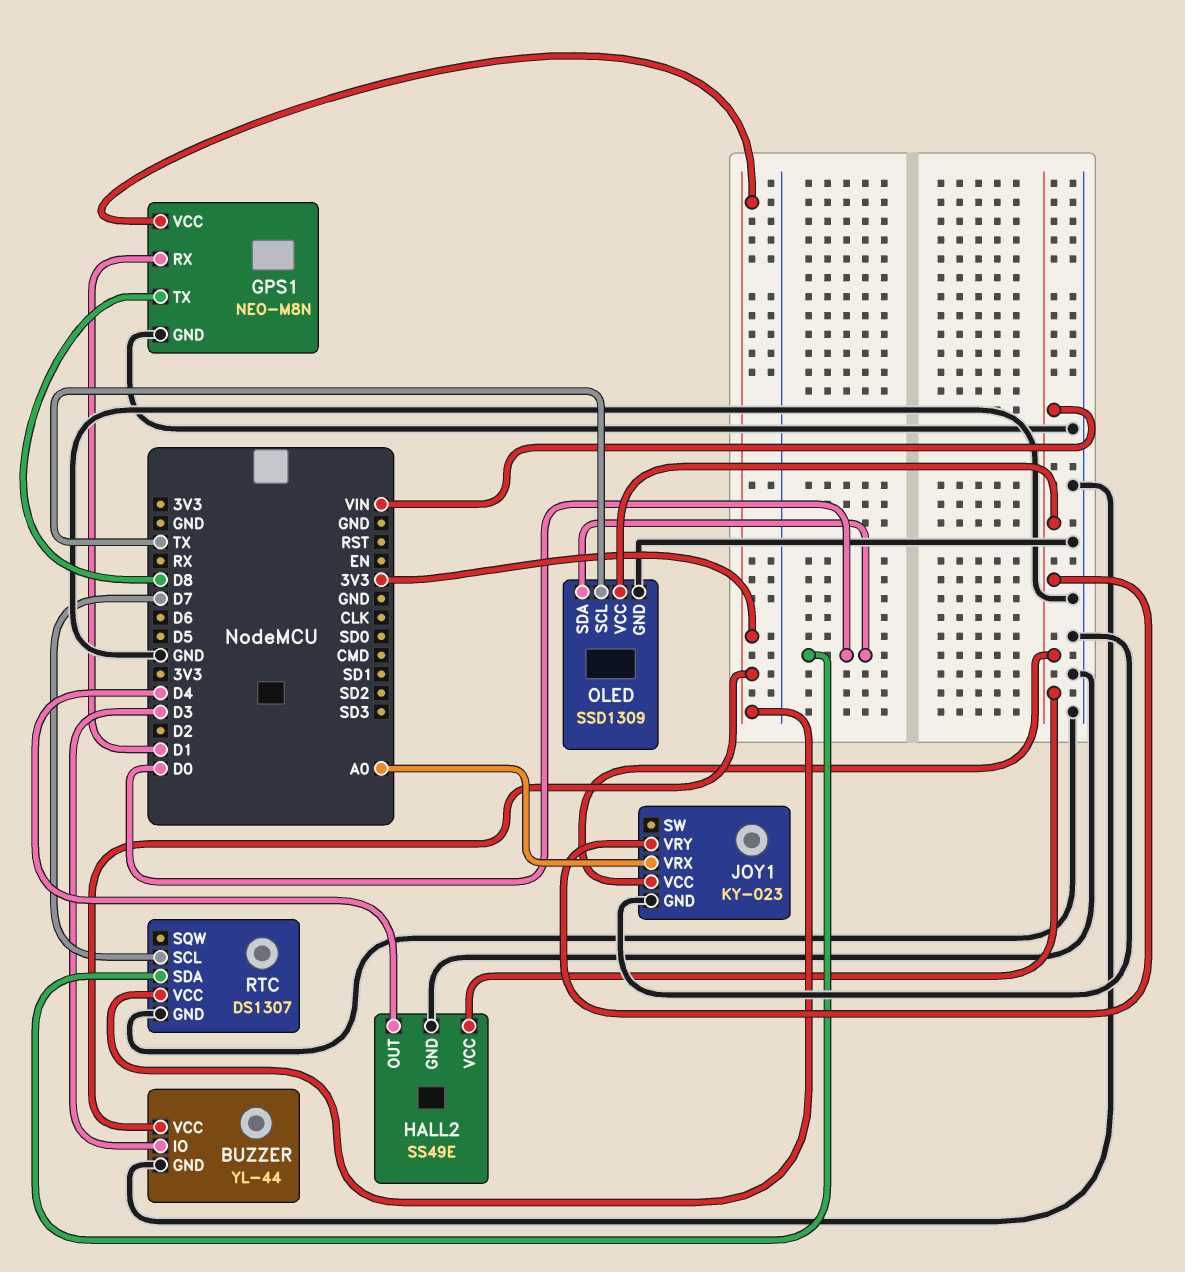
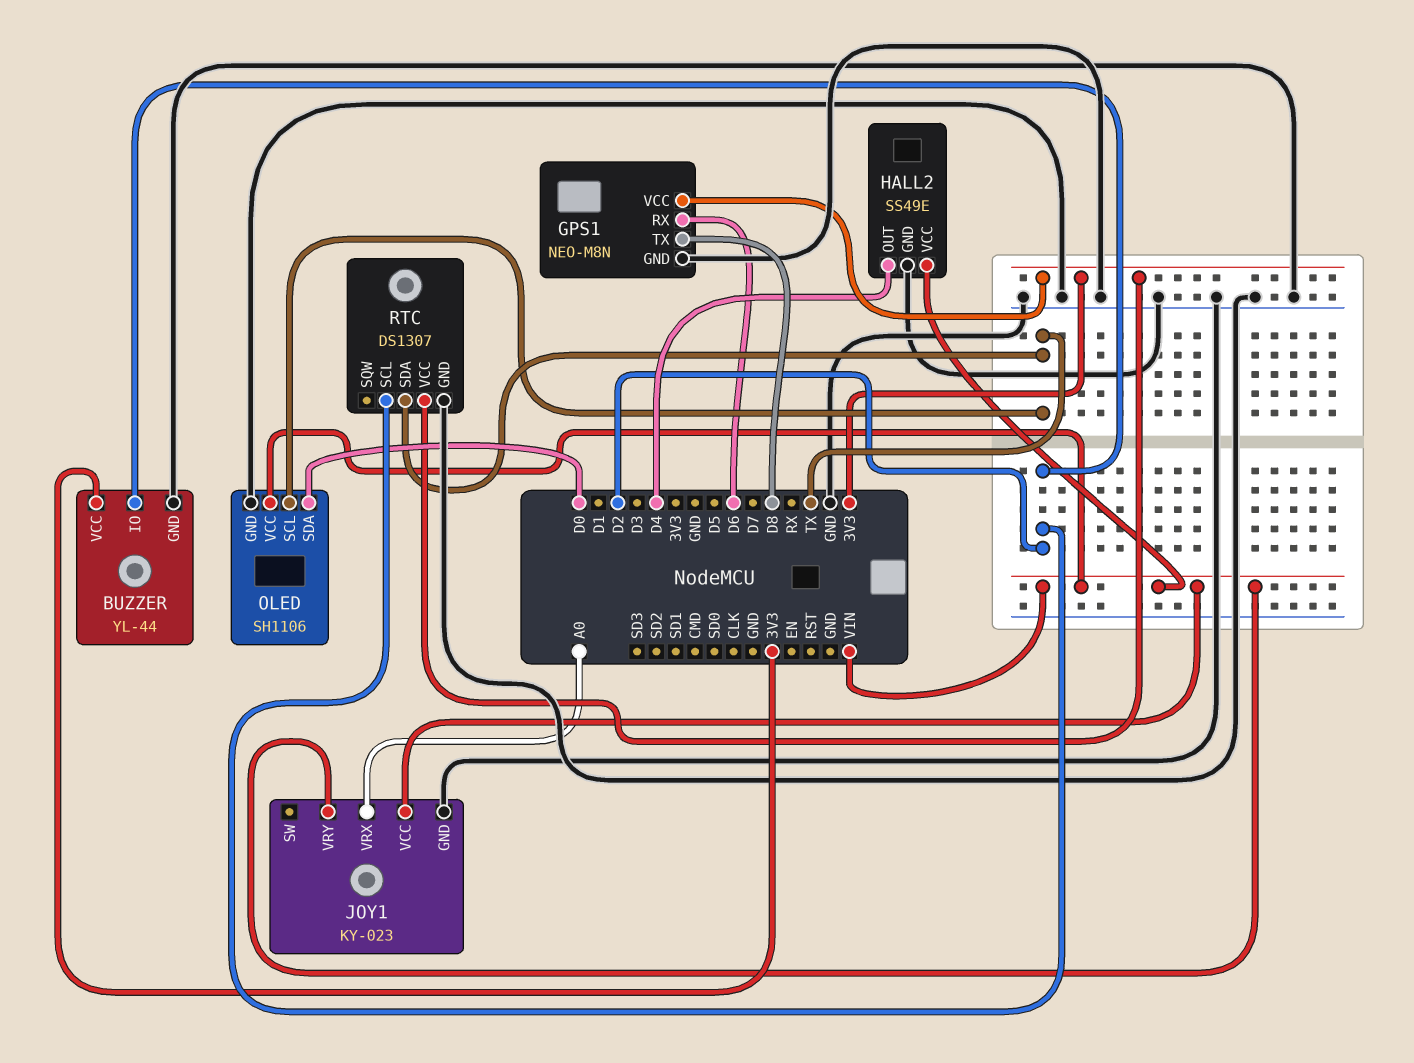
BUZZER pin IO: D3 -> D2
GPS1 pin RX: D1 -> D6
OLED: SSD1309 -> SH1106
RTC pin SCL: D7 -> D2
RTC pin SDA: D0 -> TX

